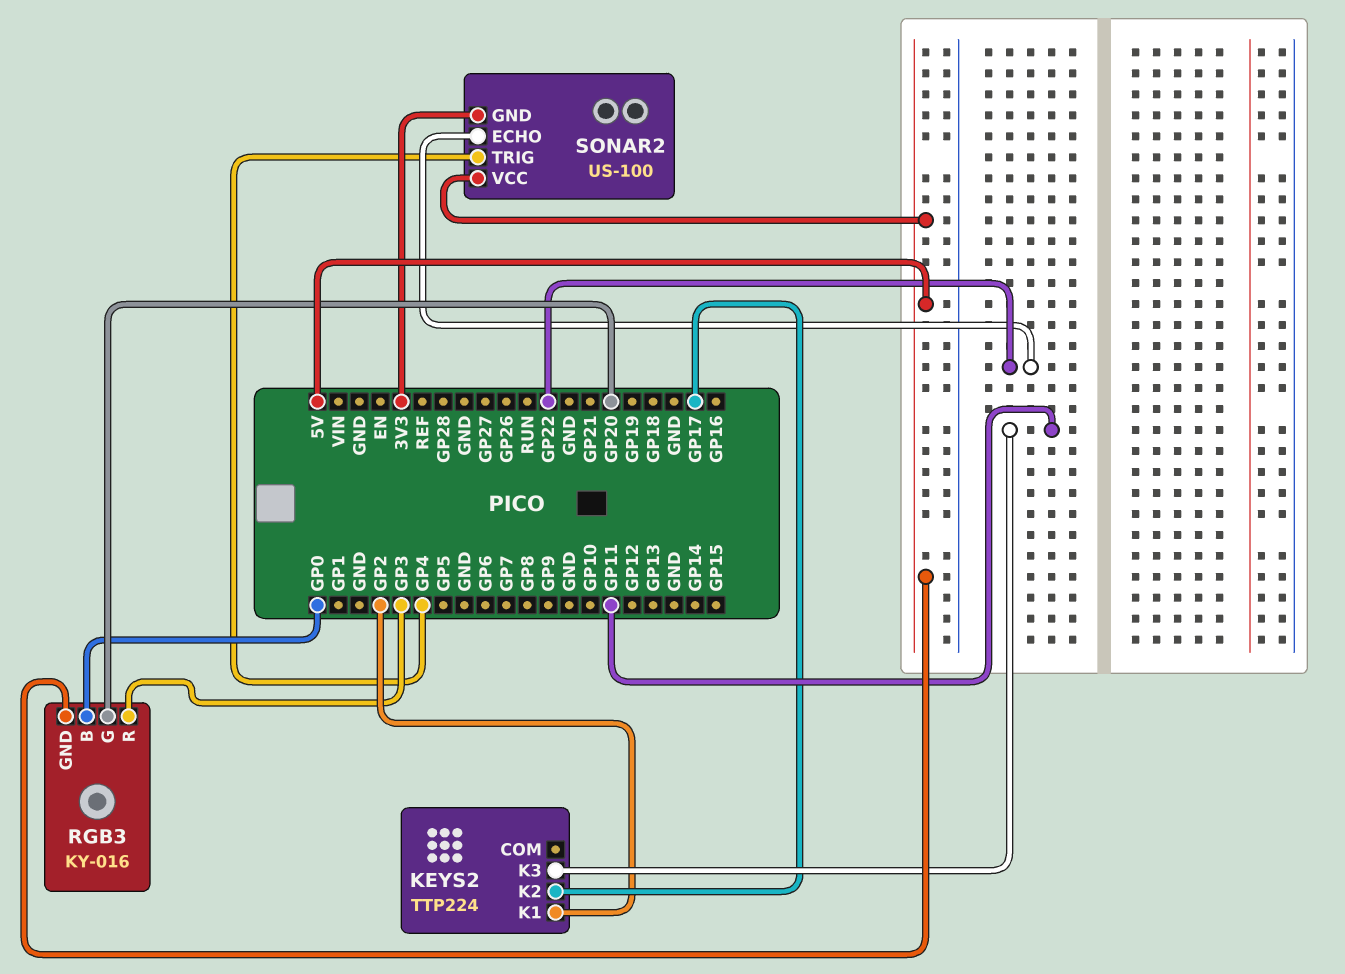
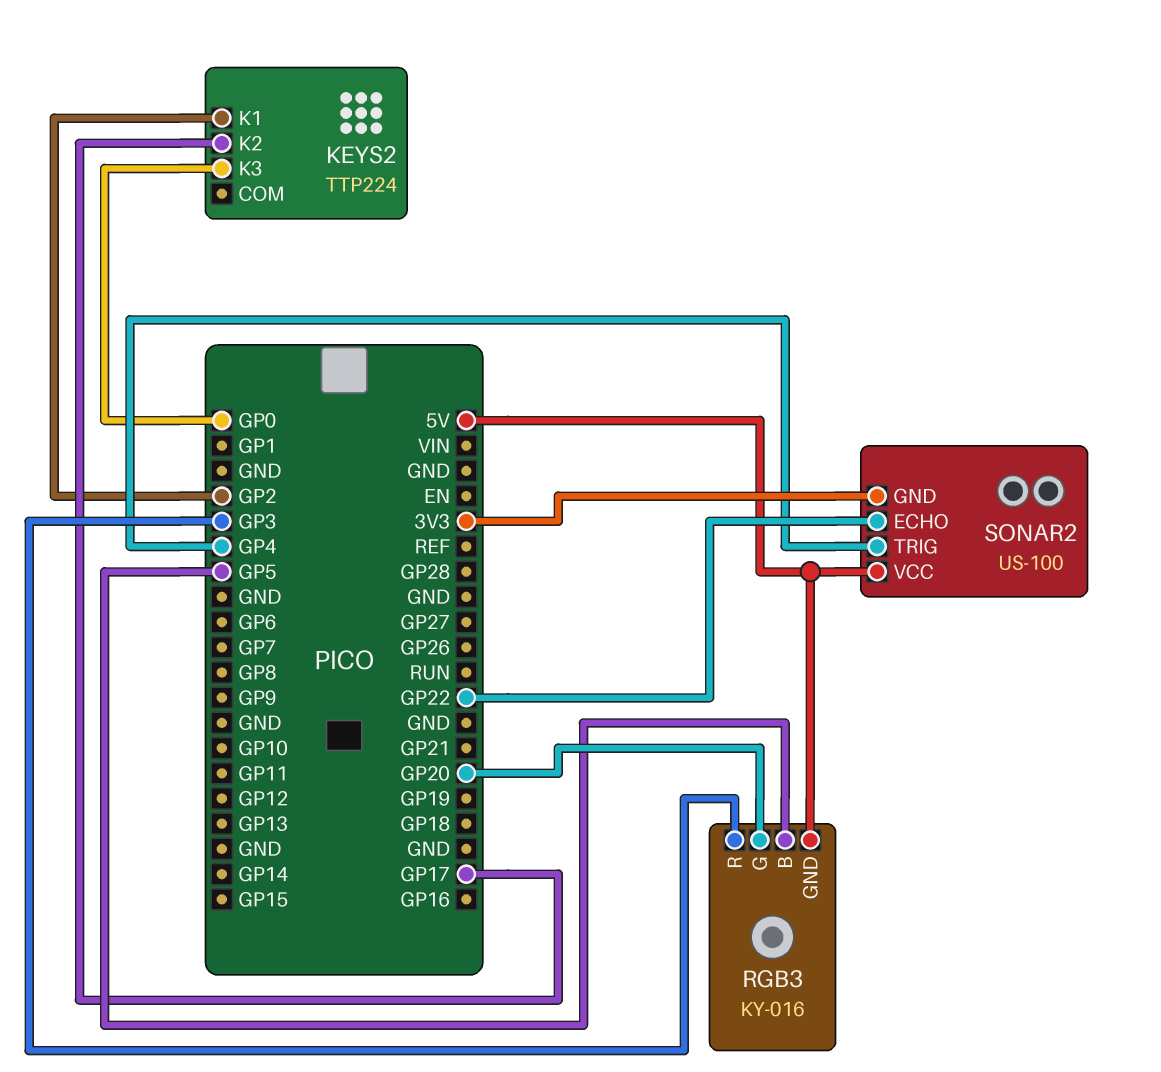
KEYS2 pin K3: GP11 -> GP0
RGB3 pin B: GP0 -> GP5

